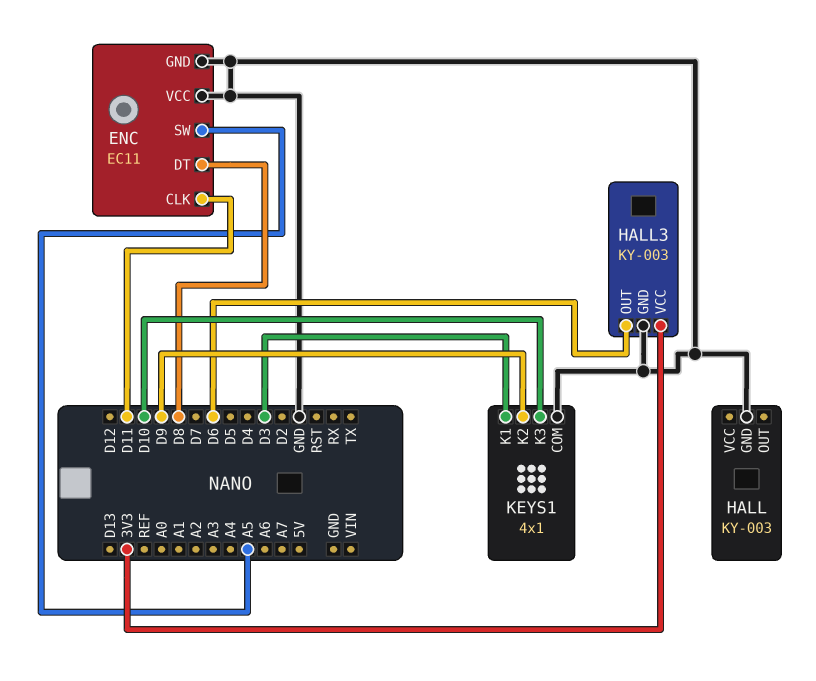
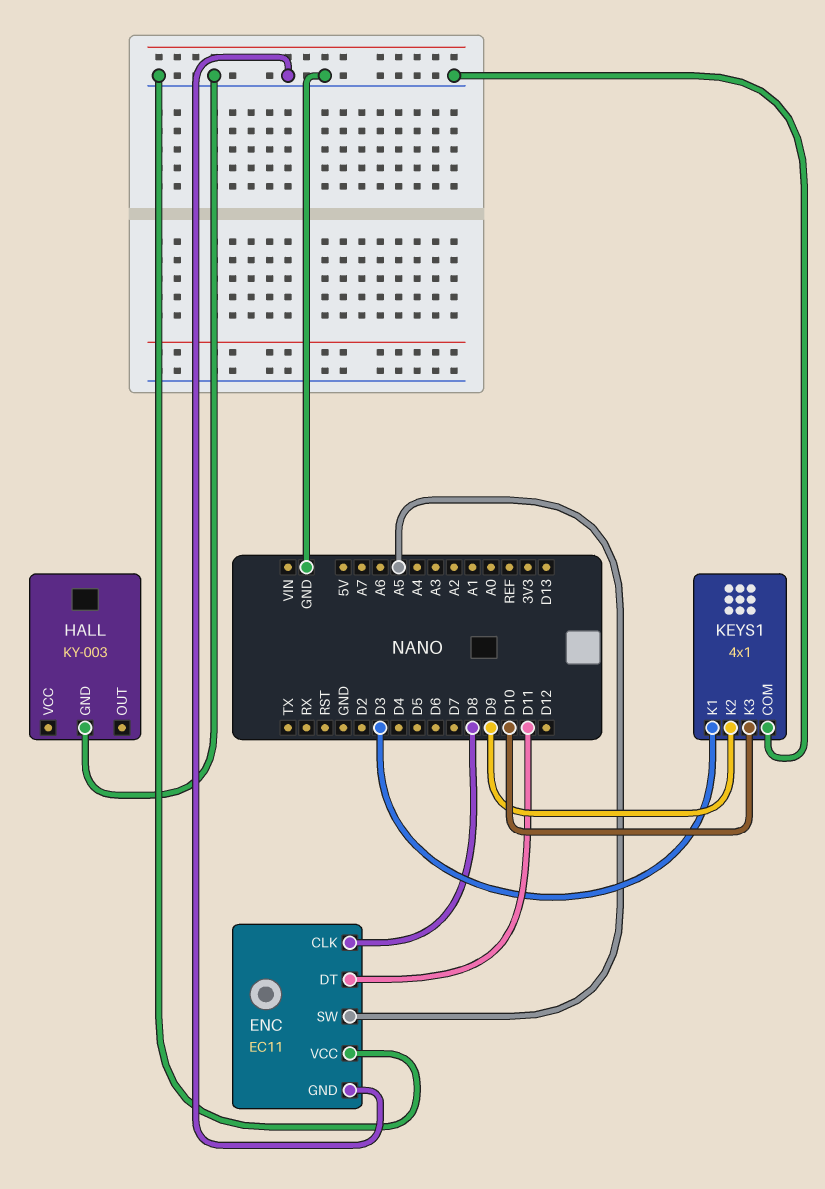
ENC pin CLK: D11 -> D8
ENC pin DT: D8 -> D11
HALL3: KY-003 -> none
HALL3 pin GND: GND -> none
HALL3 pin OUT: D6 -> none
HALL3 pin VCC: 3V3 -> none

